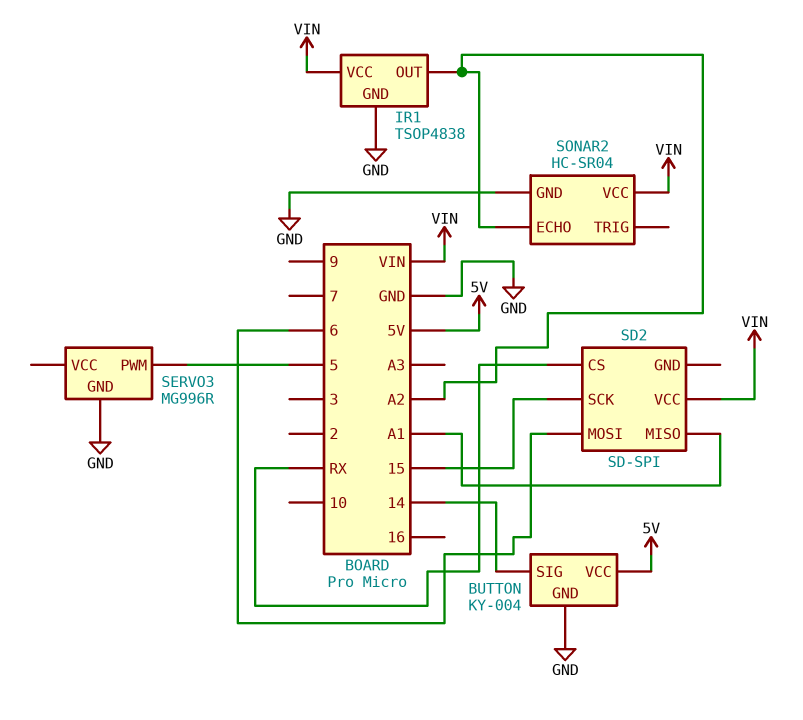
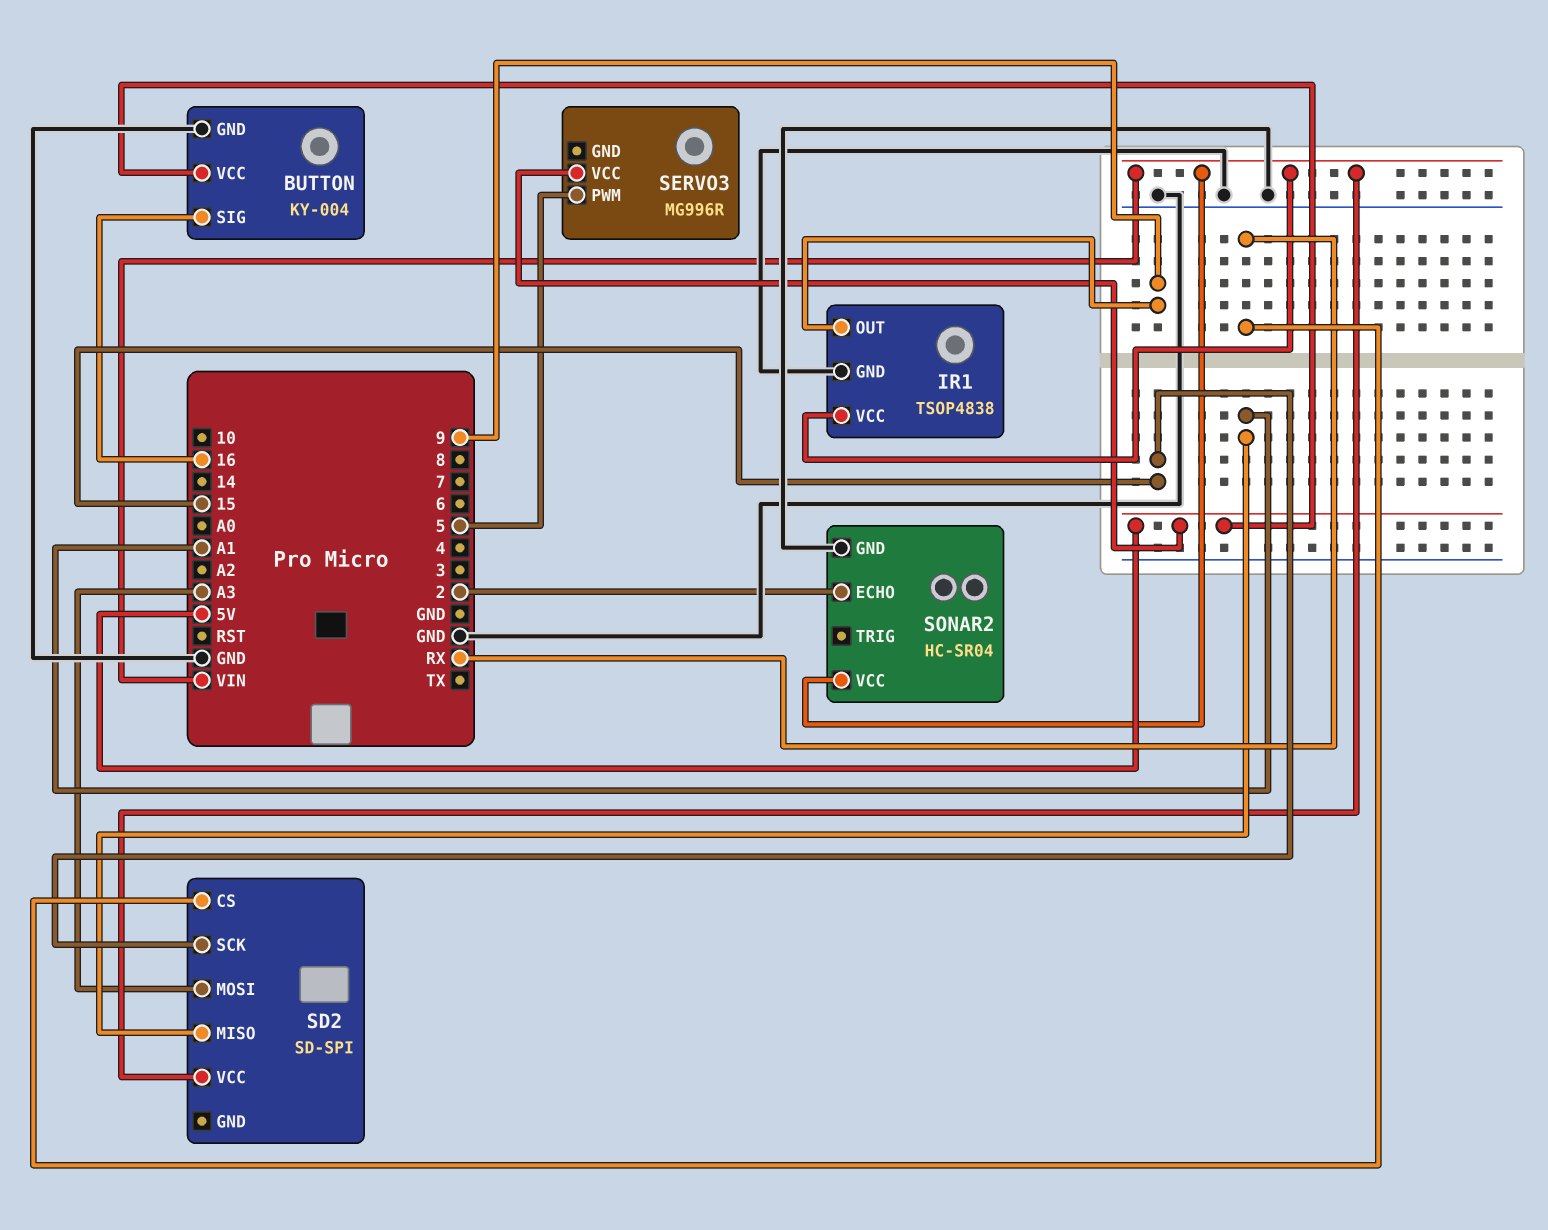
BUTTON pin SIG: 14 -> 16
IR1 pin OUT: A2 -> 9
SD2 pin MOSI: 6 -> A3
SERVO3 pin GND: GND -> none
SERVO3 pin VCC: none -> 5V
SONAR2 pin ECHO: A2 -> 2

